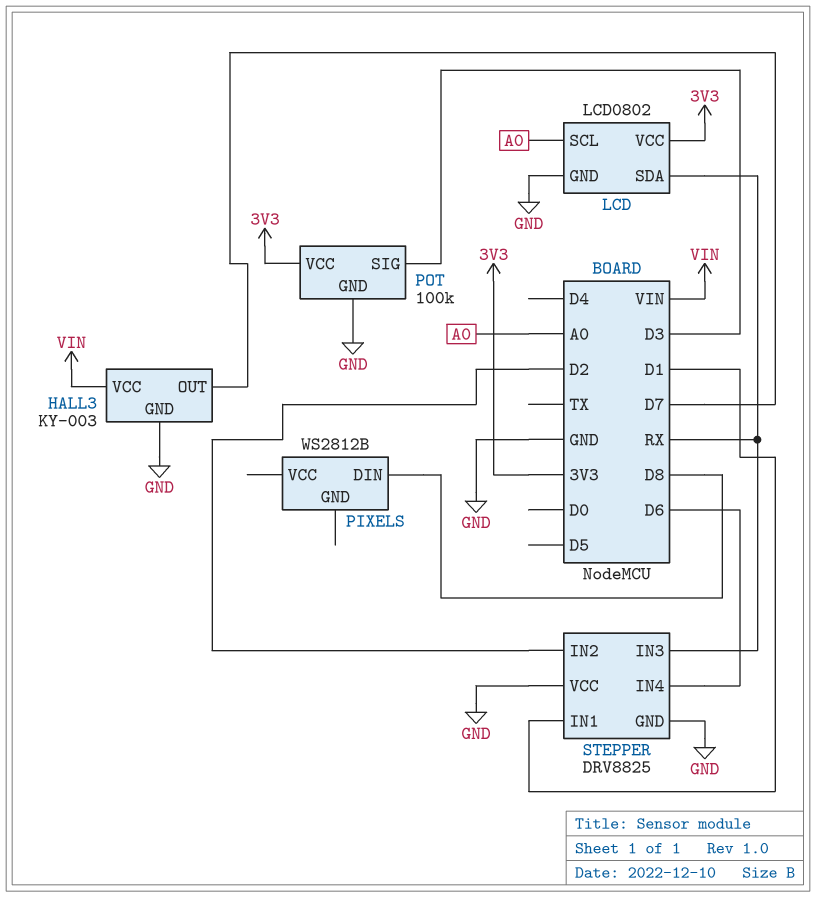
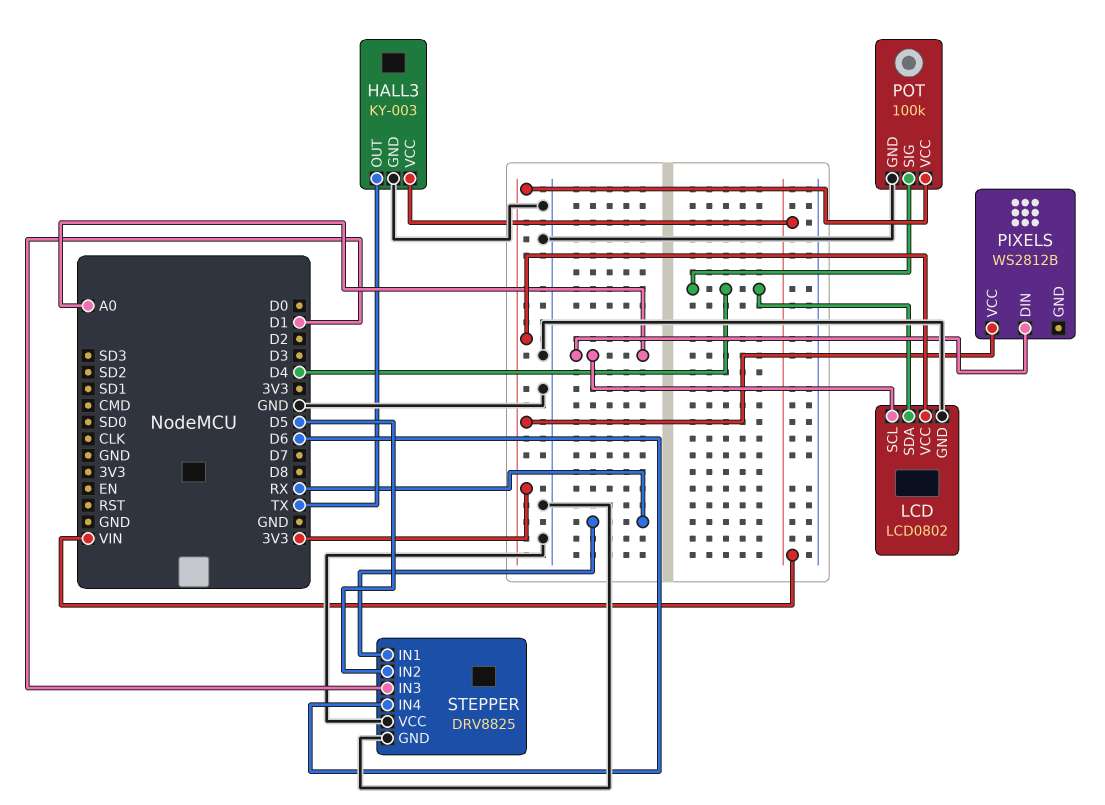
HALL3 pin OUT: D7 -> TX
LCD pin SDA: RX -> D4
PIXELS pin DIN: D8 -> A0
PIXELS pin VCC: none -> 3V3
POT pin SIG: D3 -> D4
STEPPER pin IN1: D1 -> RX
STEPPER pin IN2: D2 -> D5
STEPPER pin IN3: RX -> D1

